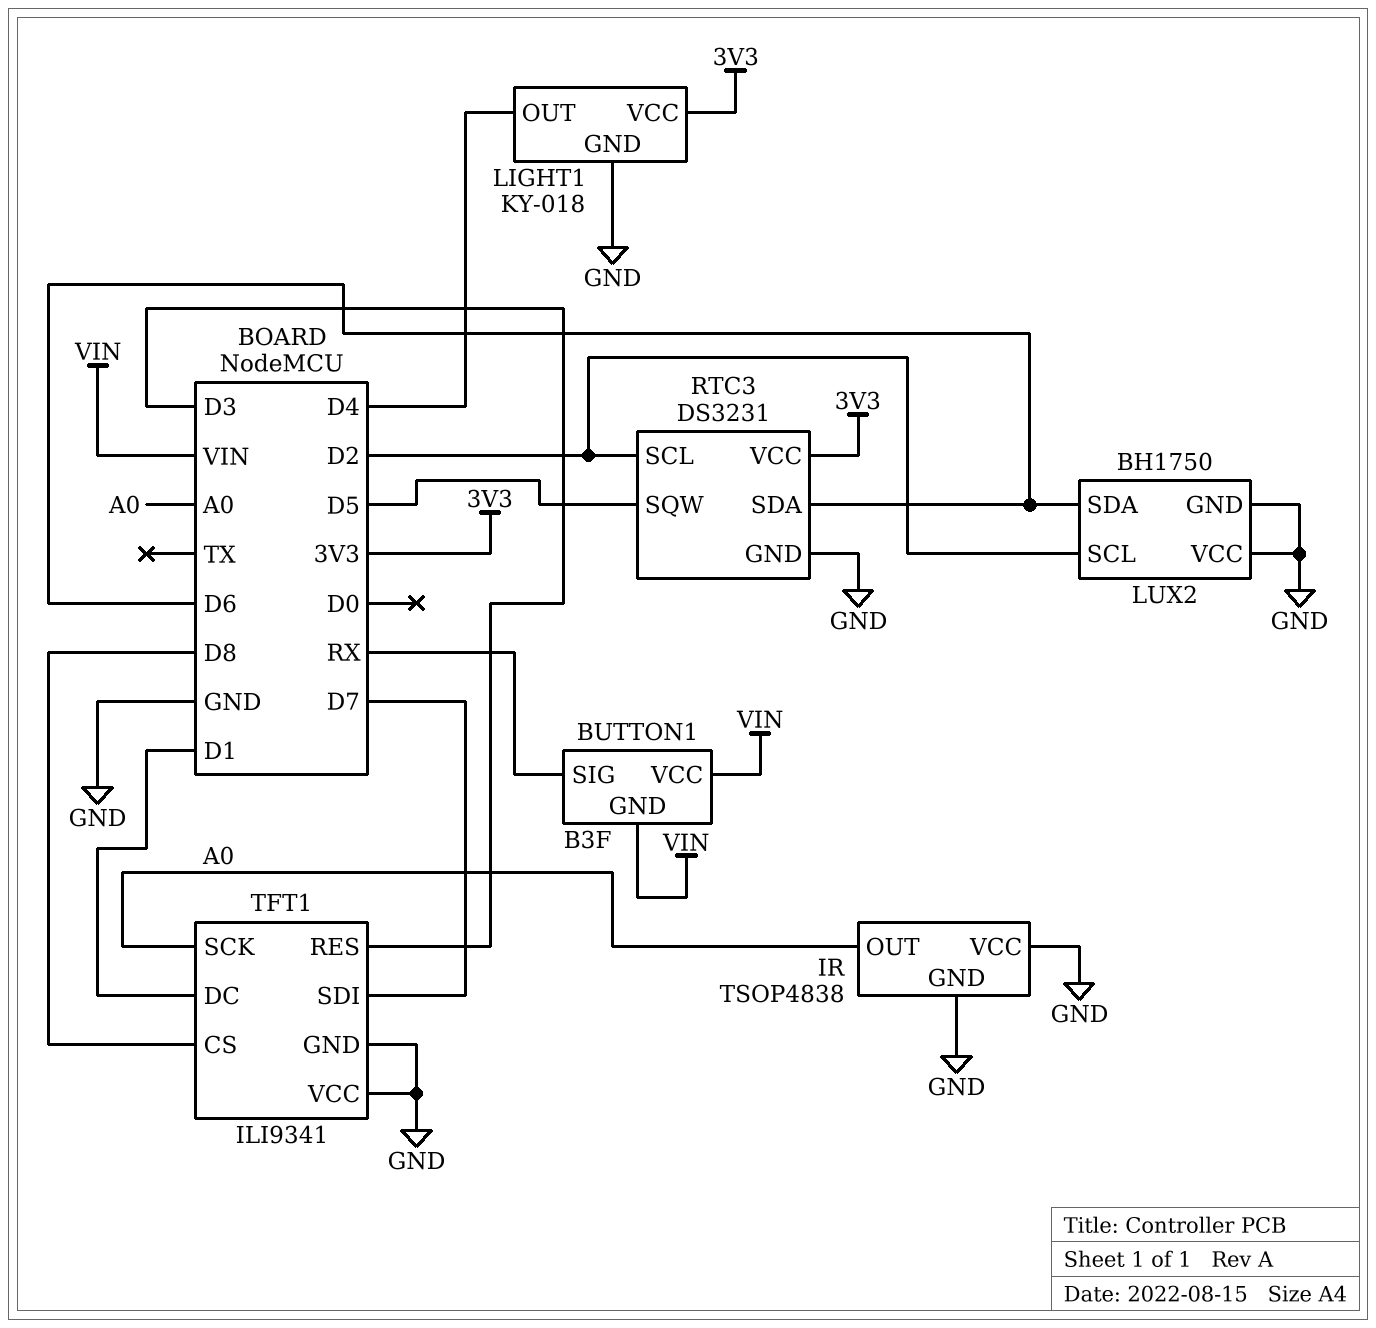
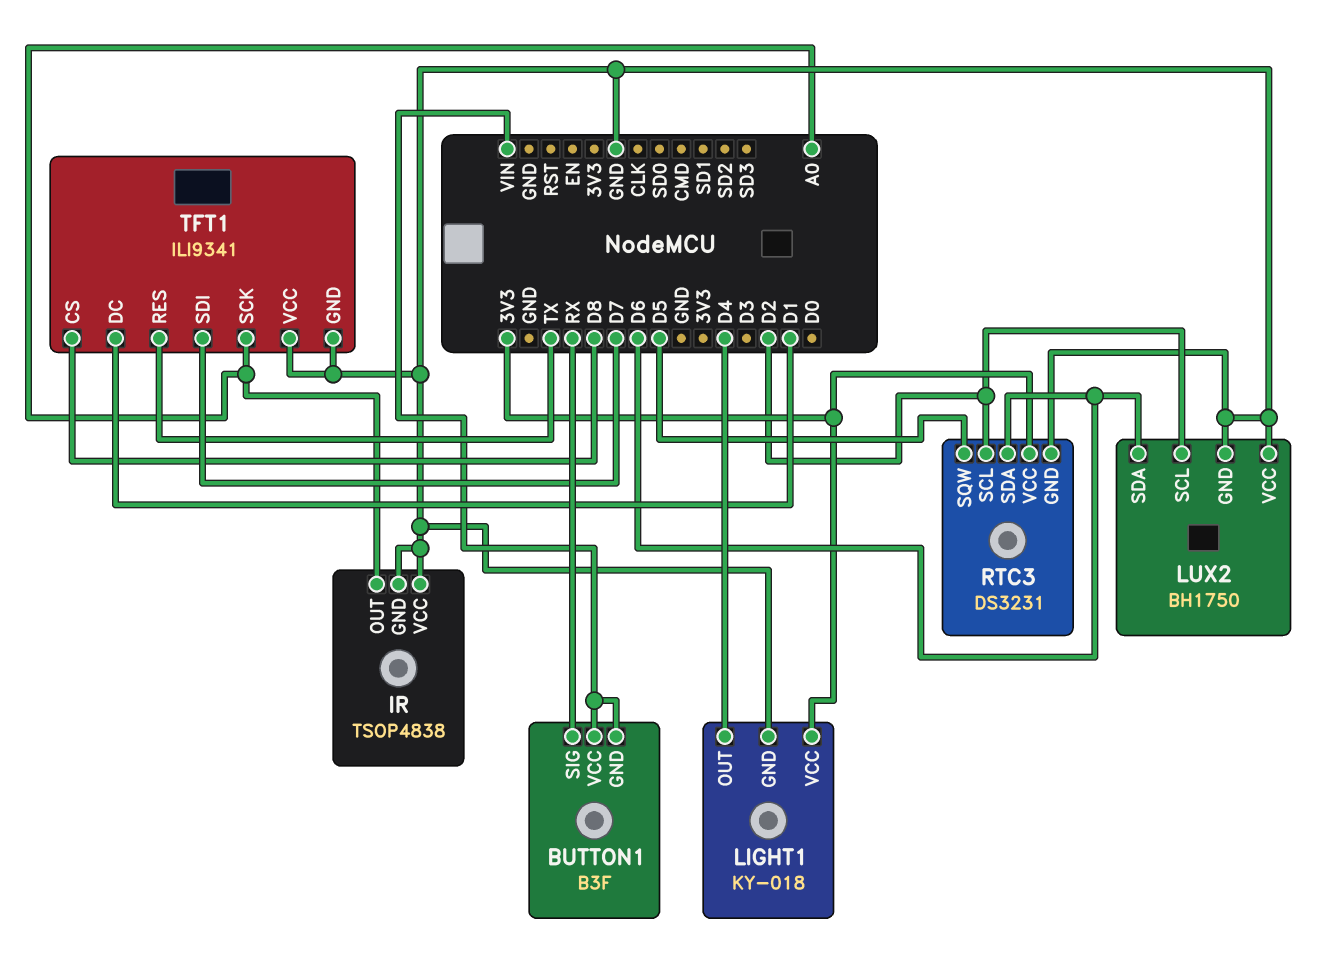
TFT1 pin RES: D3 -> TX

